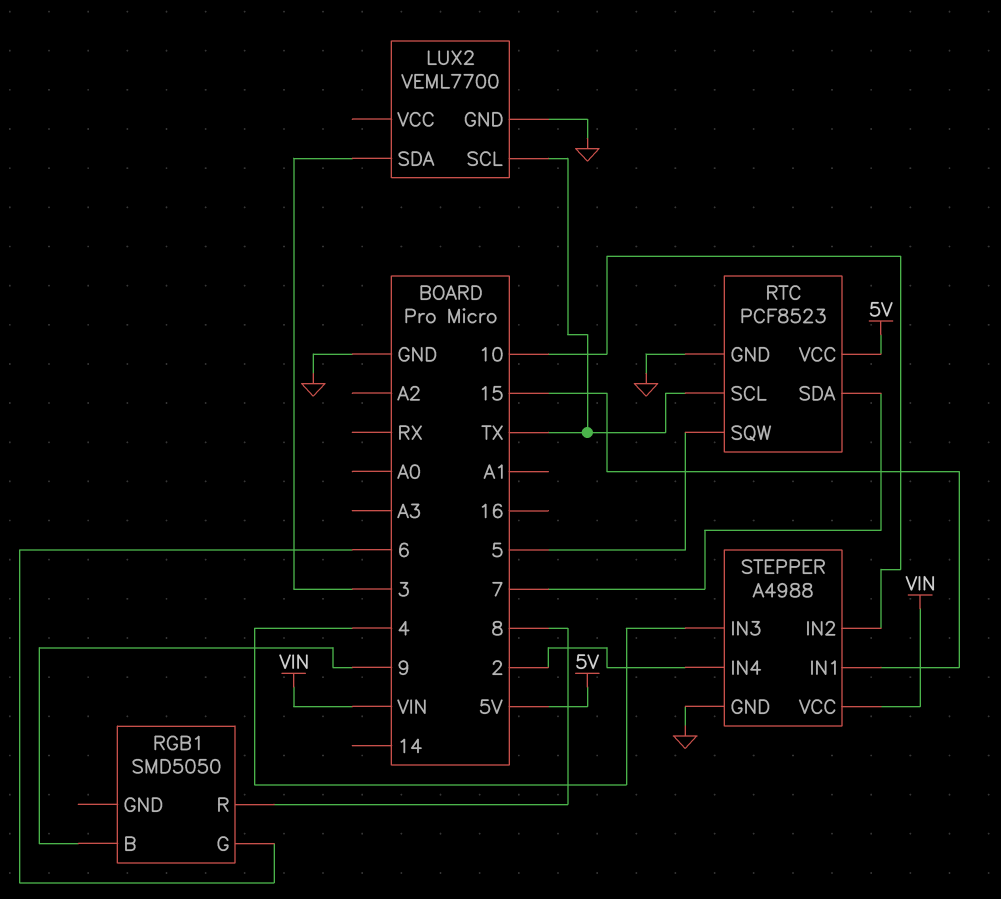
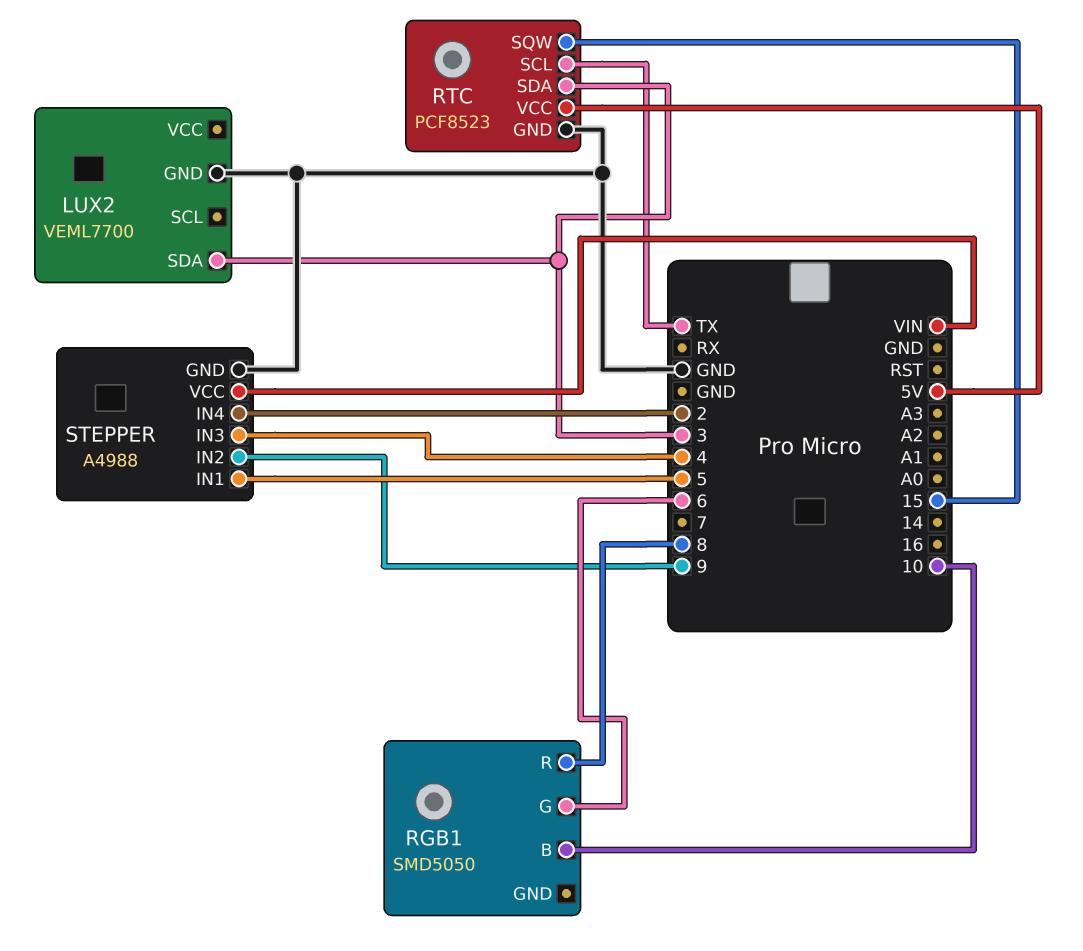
LUX2 pin SCL: TX -> none
RGB1 pin B: 9 -> 10
RTC pin SDA: 7 -> 3
RTC pin SQW: 5 -> 15
STEPPER pin IN1: 15 -> 5
STEPPER pin IN2: 10 -> 9

